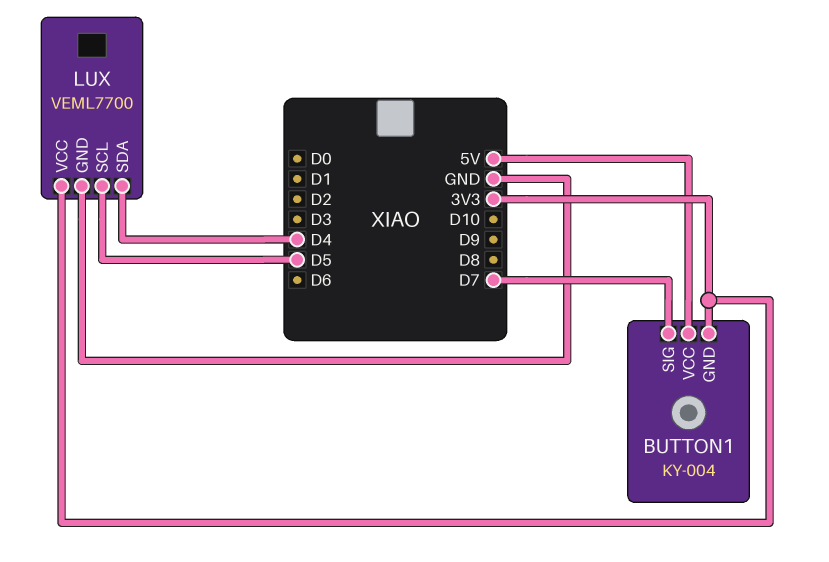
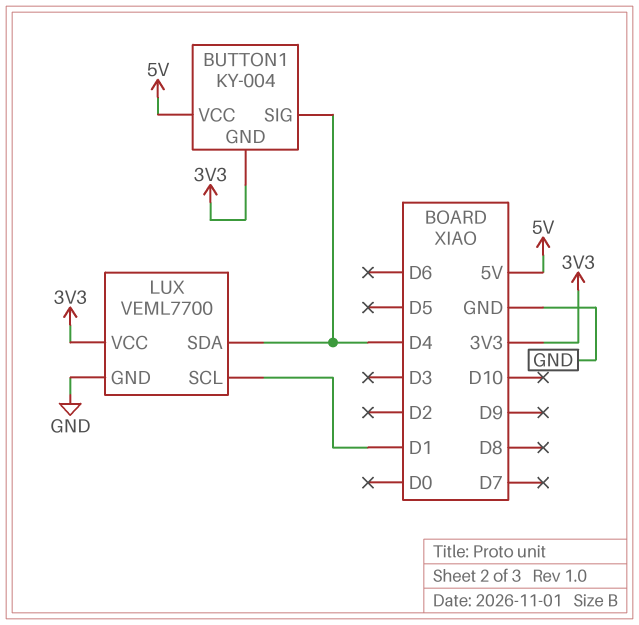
BUTTON1 pin SIG: D7 -> D4
LUX pin SCL: D5 -> D1

